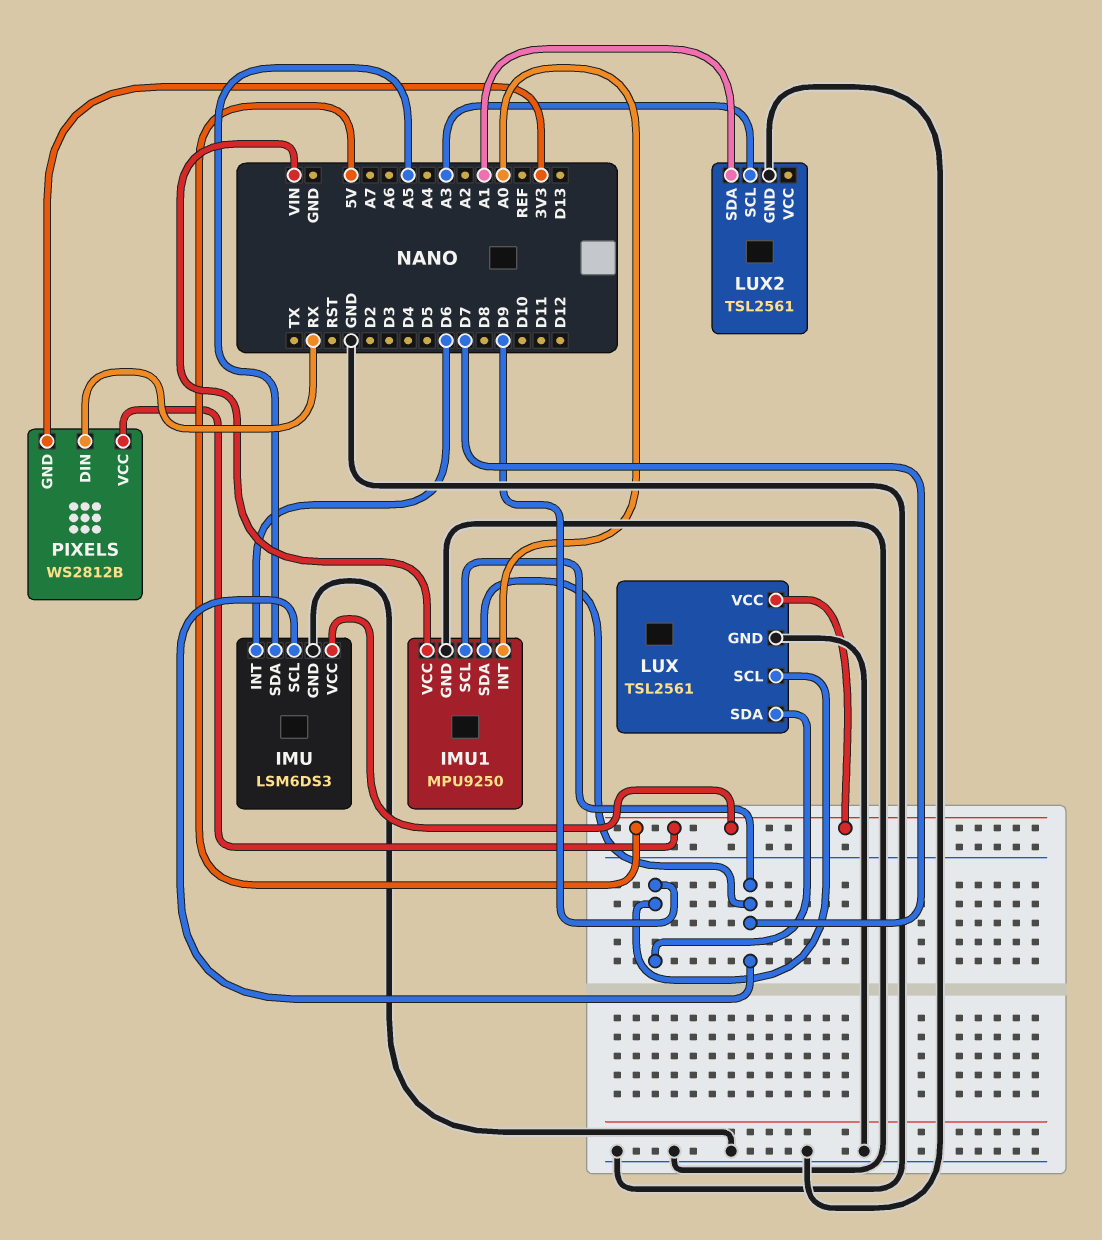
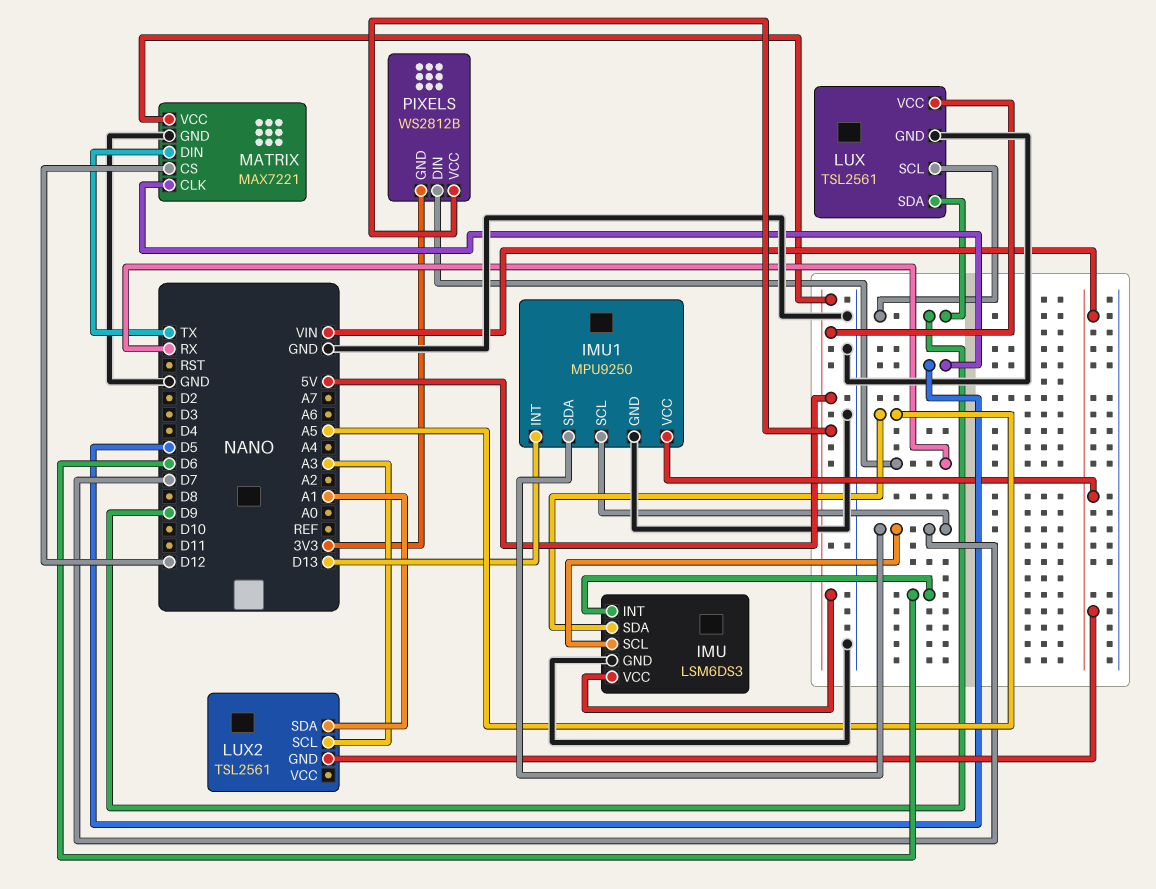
IMU1 pin INT: A0 -> D13
LUX2 pin GND: GND -> VIN
MATRIX: none -> MAX7221
MATRIX pin CLK: none -> D5
MATRIX pin CS: none -> D12
MATRIX pin DIN: none -> TX
MATRIX pin GND: none -> GND
MATRIX pin VCC: none -> 5V

